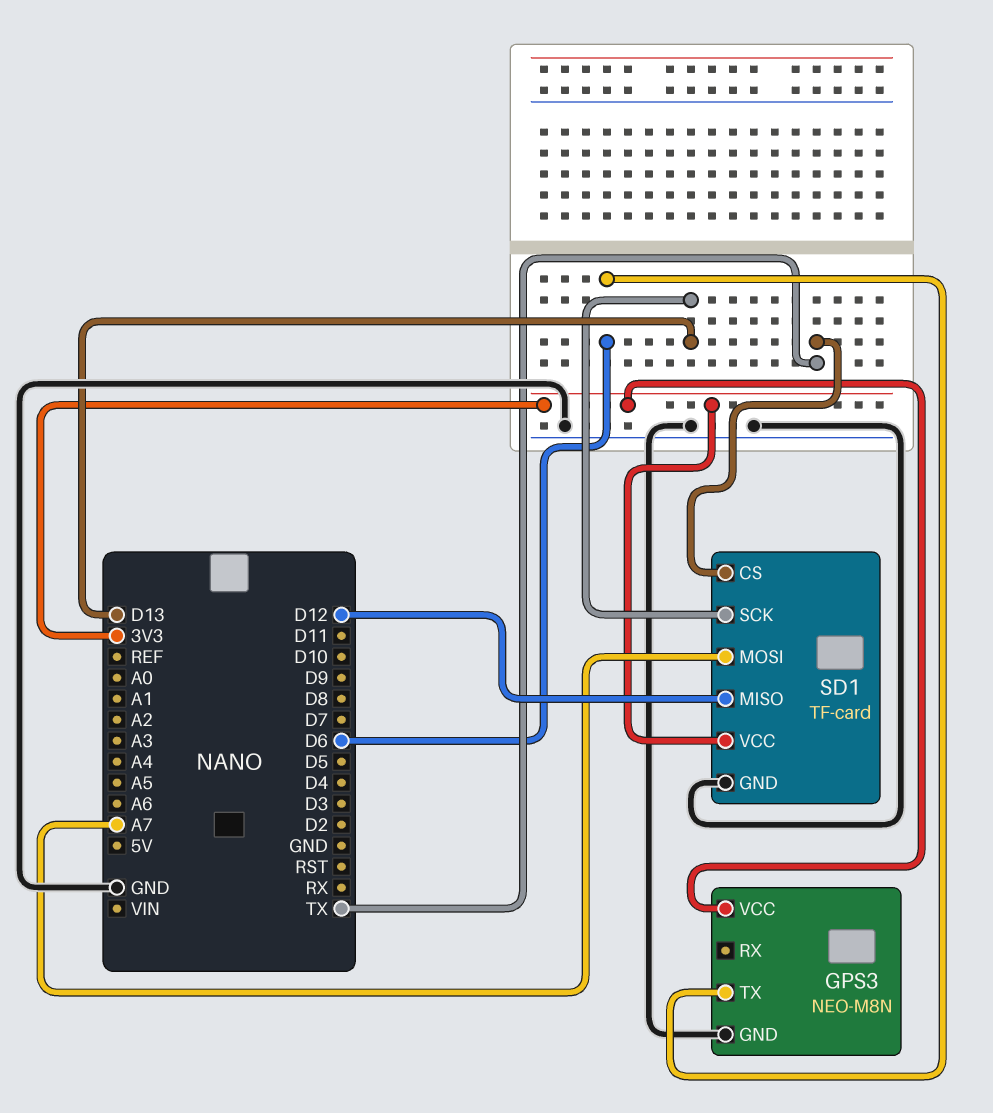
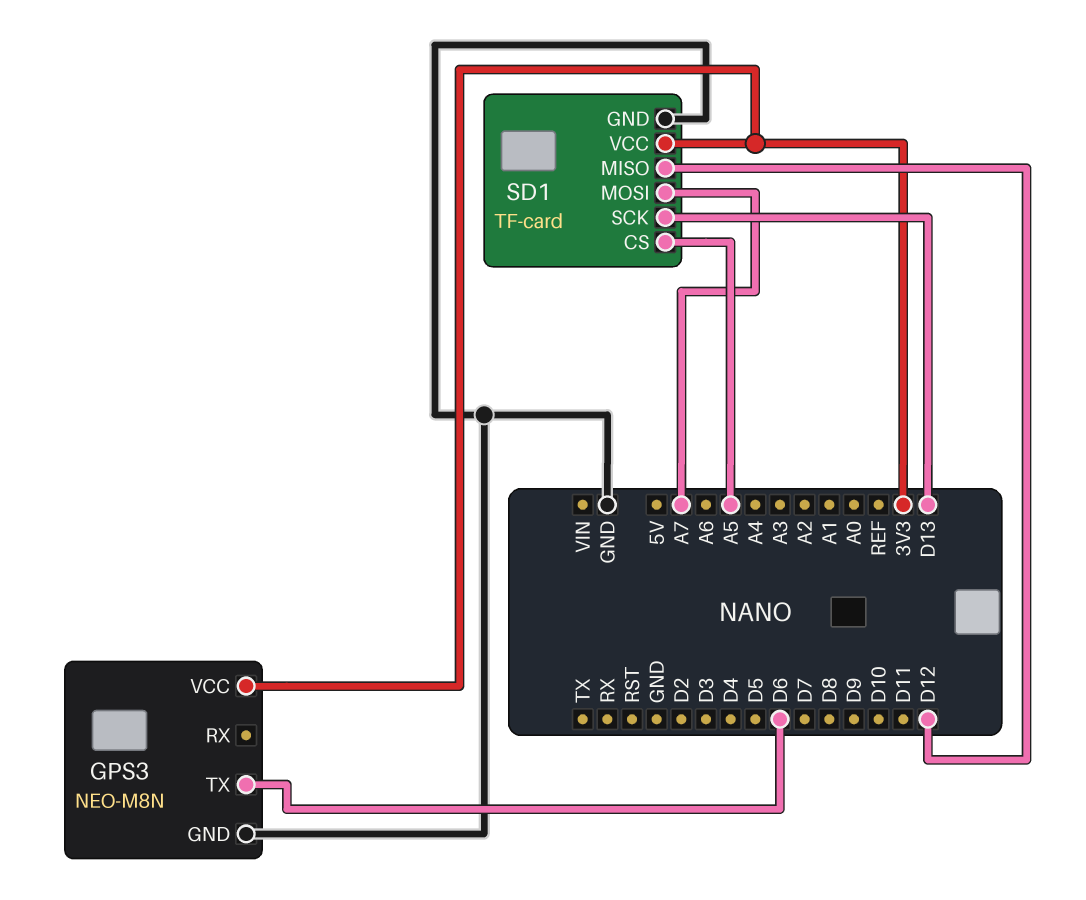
SD1 pin CS: TX -> A5

